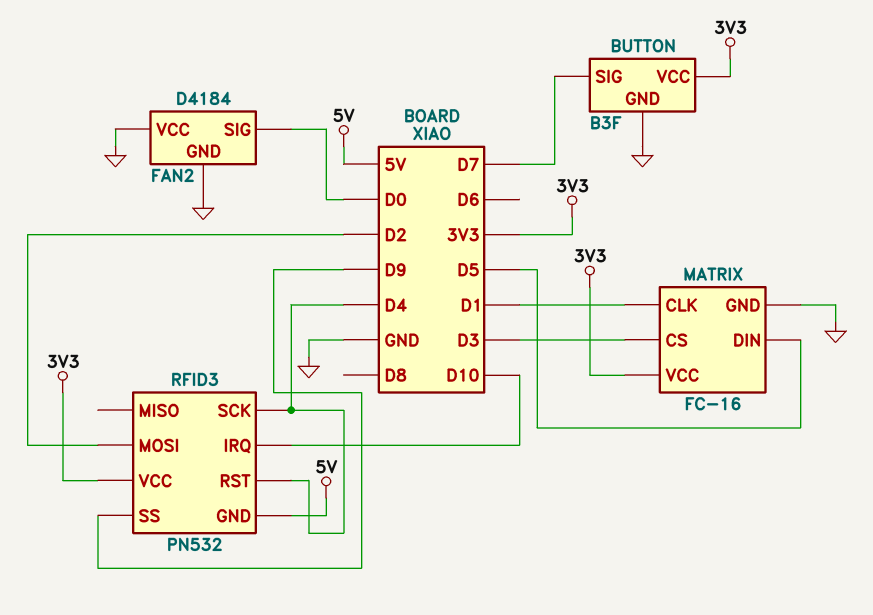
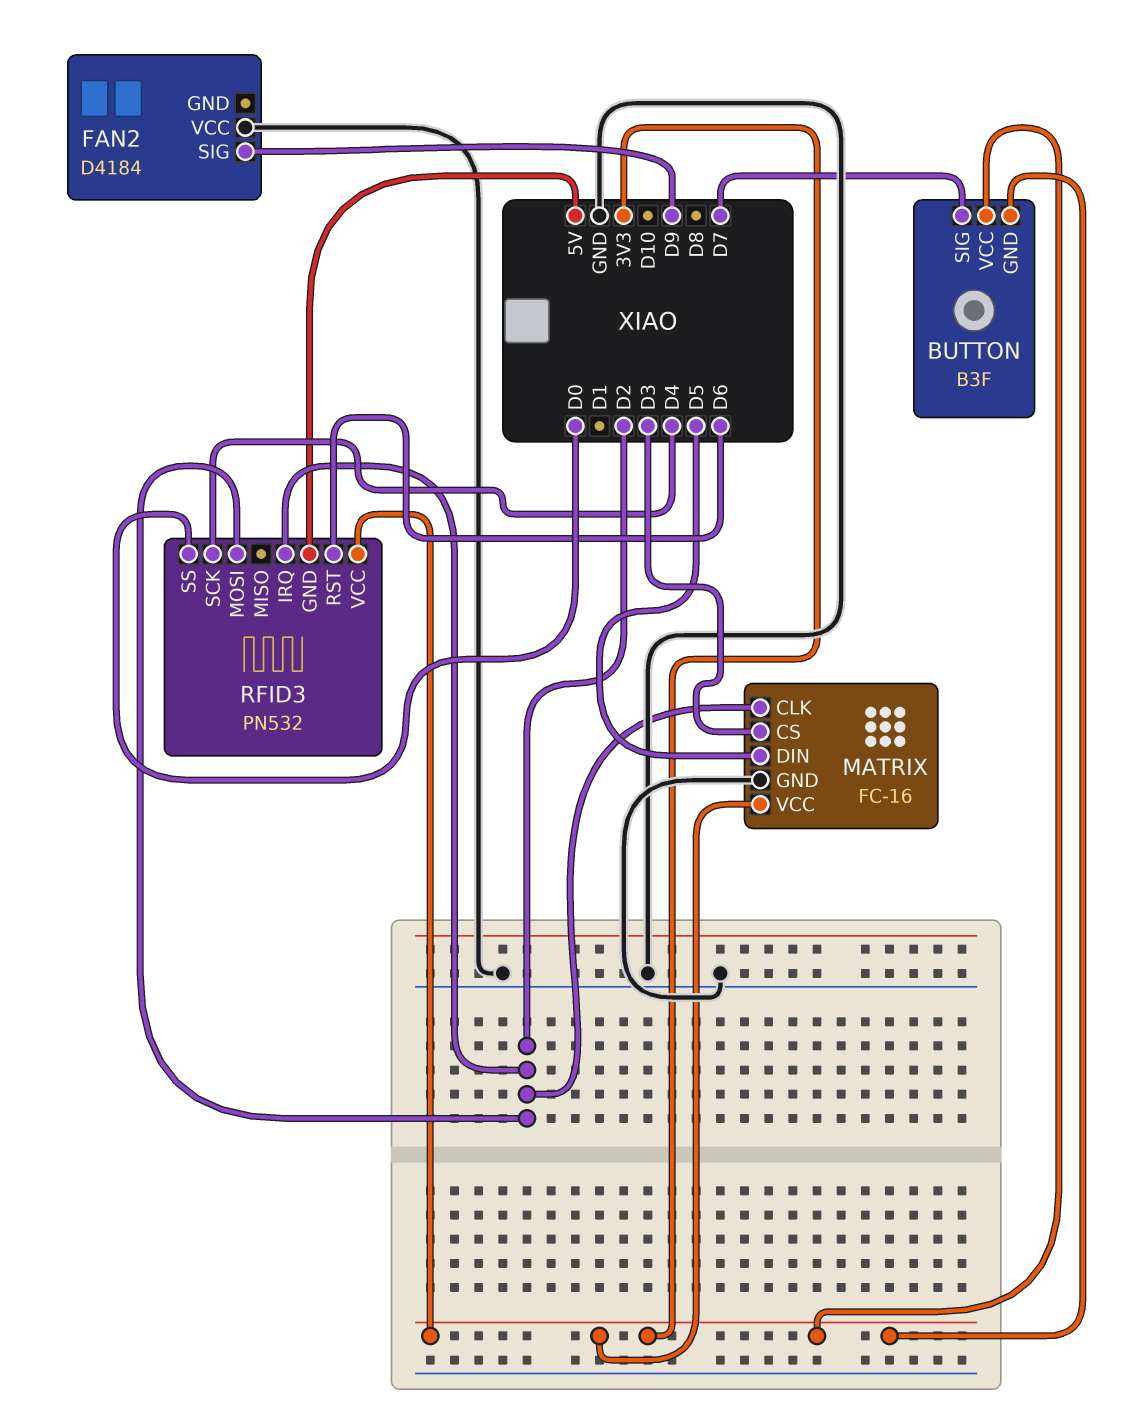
BUTTON pin GND: GND -> 3V3
FAN2 pin GND: GND -> none
FAN2 pin SIG: D0 -> D9
MATRIX pin CLK: D1 -> D2
RFID3 pin IRQ: D10 -> D2
RFID3 pin RST: D4 -> D6
RFID3 pin SS: D9 -> D0

